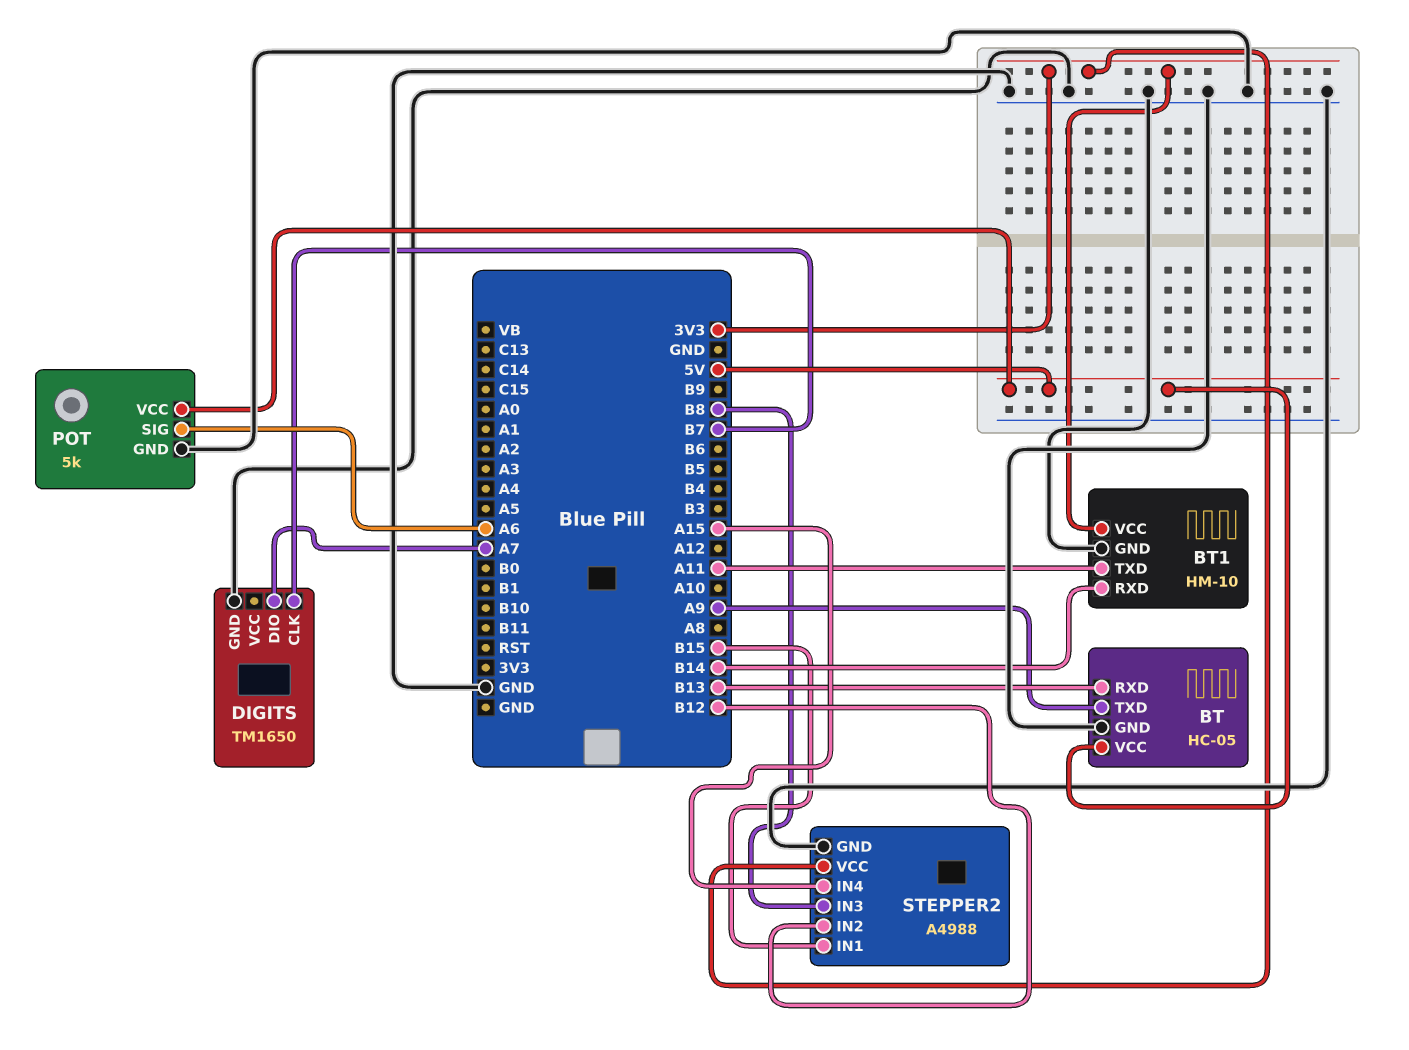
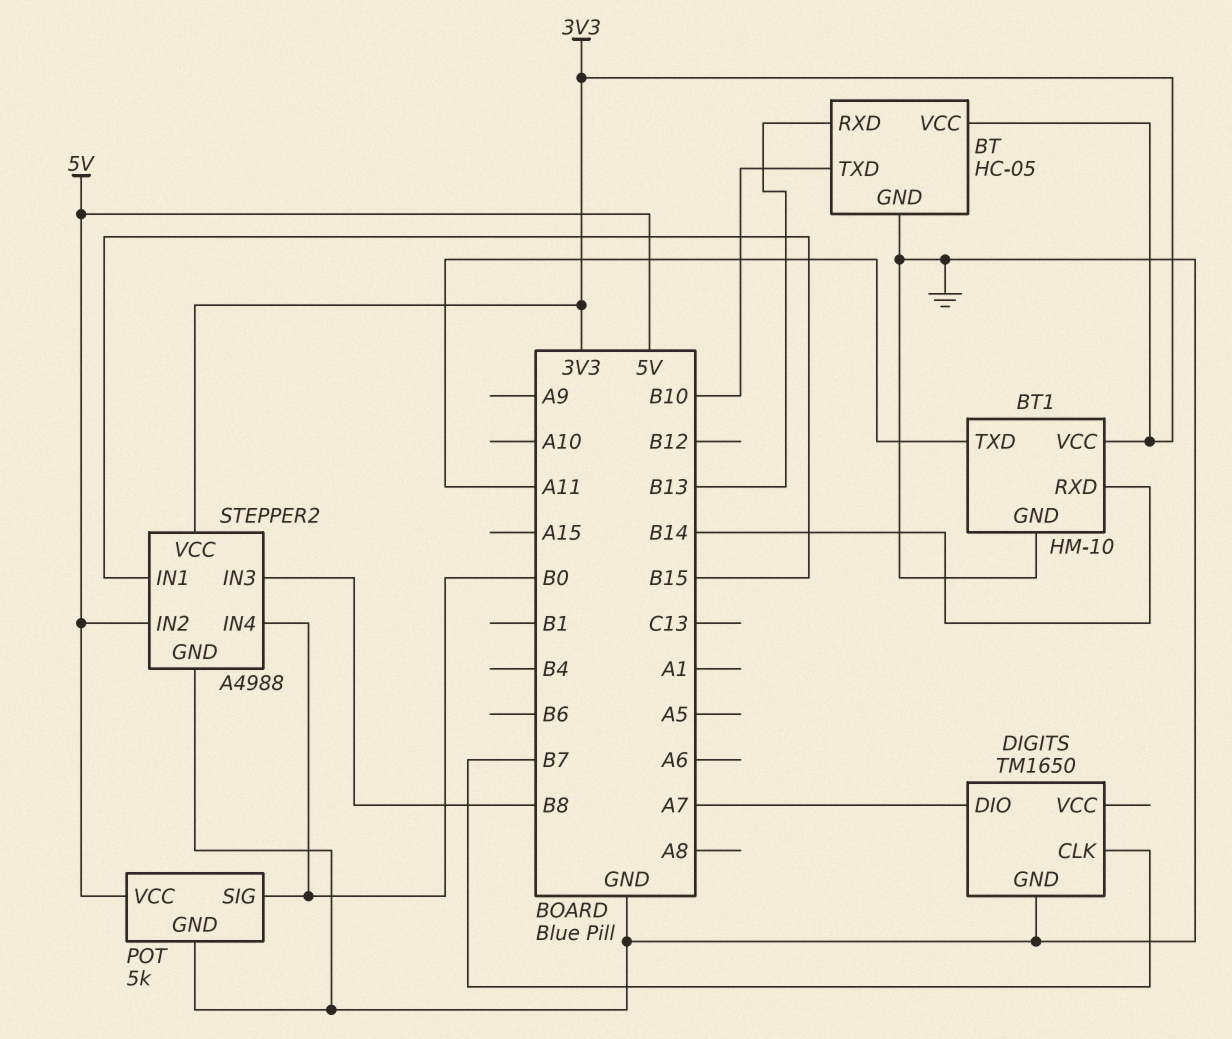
BT pin TXD: A9 -> B10
BT pin VCC: 5V -> 3V3
POT pin SIG: A6 -> B0
STEPPER2 pin IN2: B12 -> 5V
STEPPER2 pin IN4: A15 -> B0

